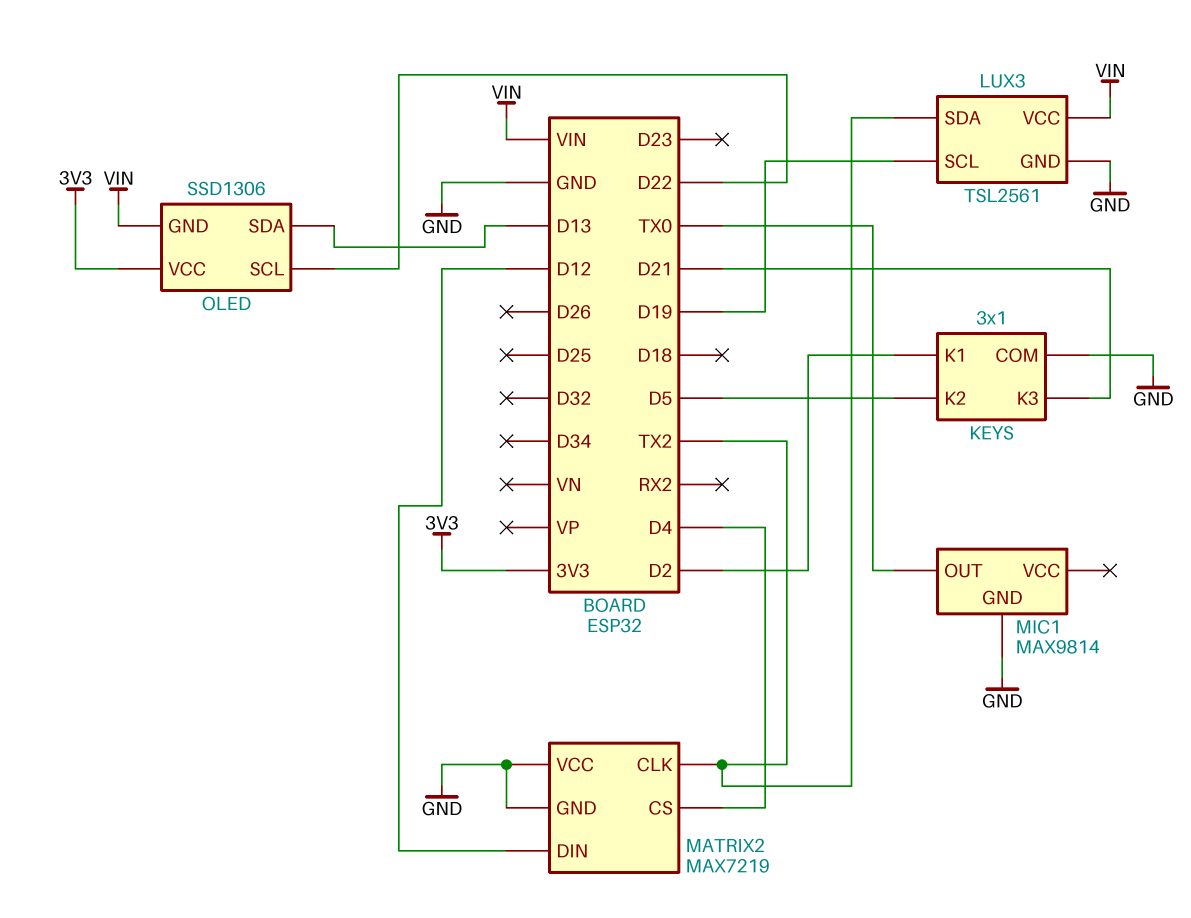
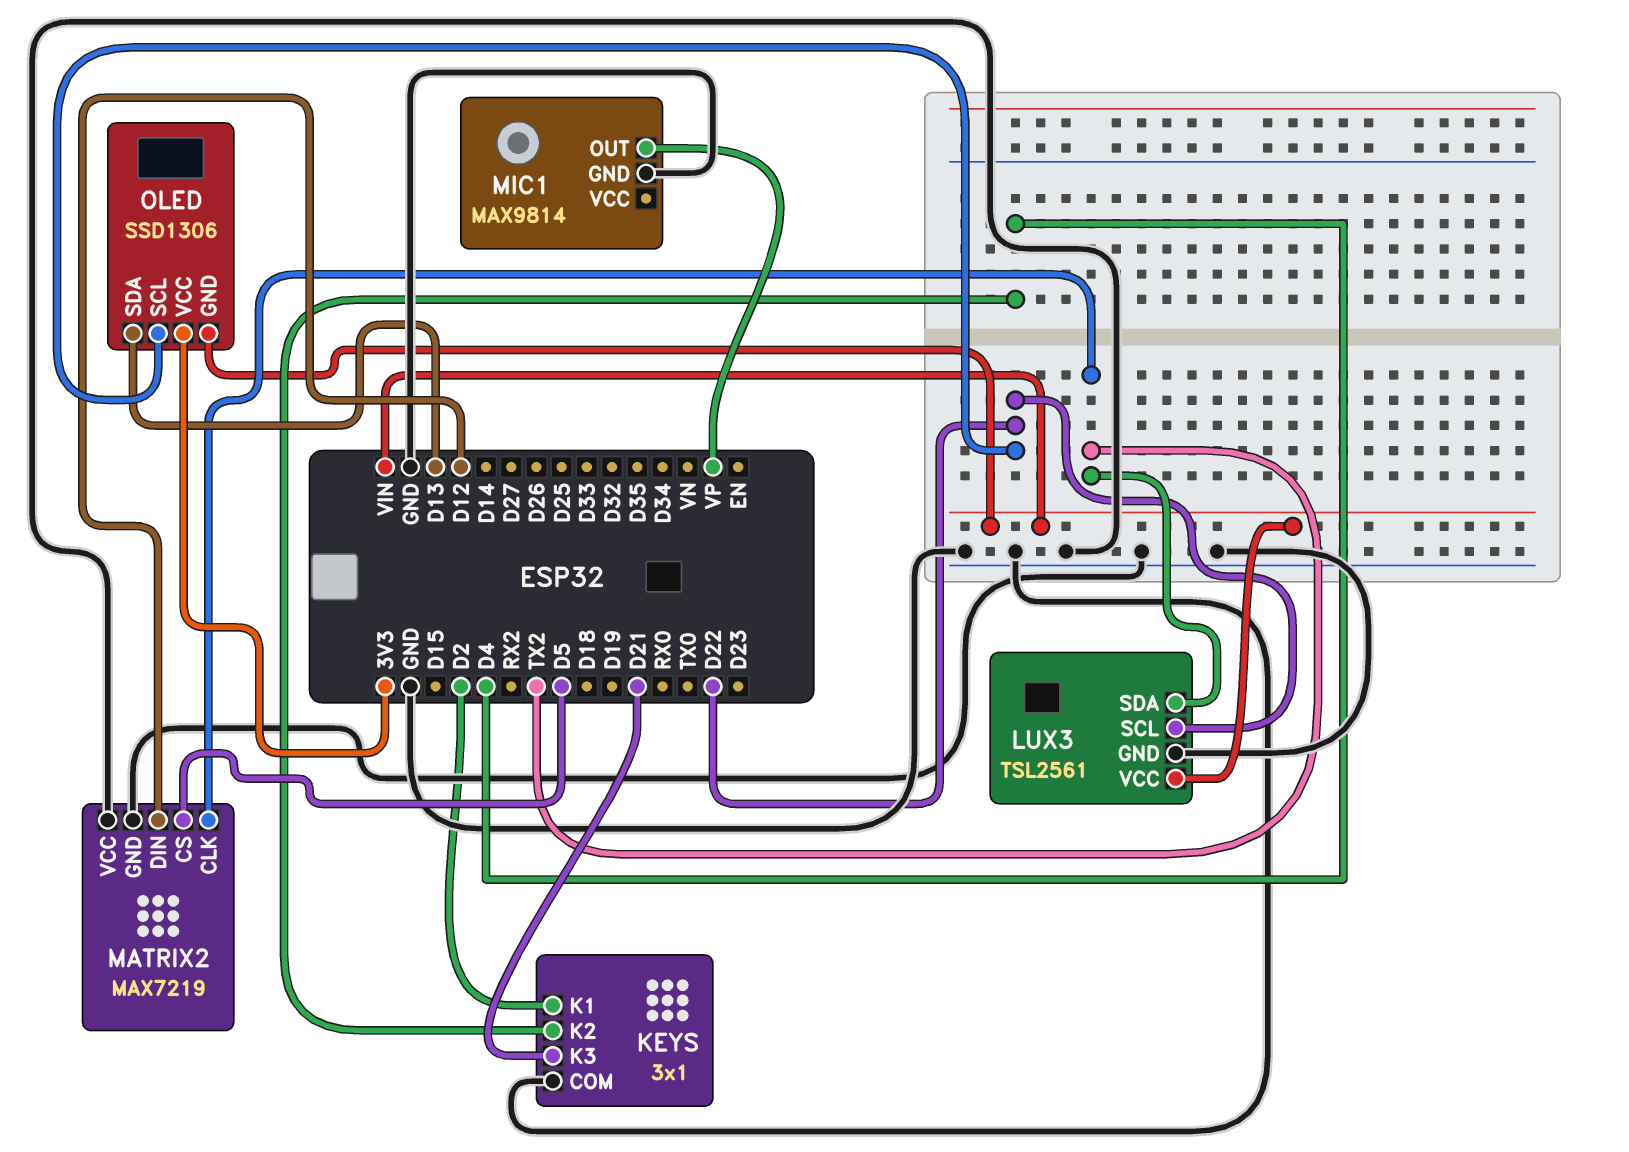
KEYS pin K2: D5 -> D4
LUX3 pin SCL: D19 -> D22
MATRIX2 pin CS: D4 -> D5
MIC1 pin OUT: TX0 -> VP

